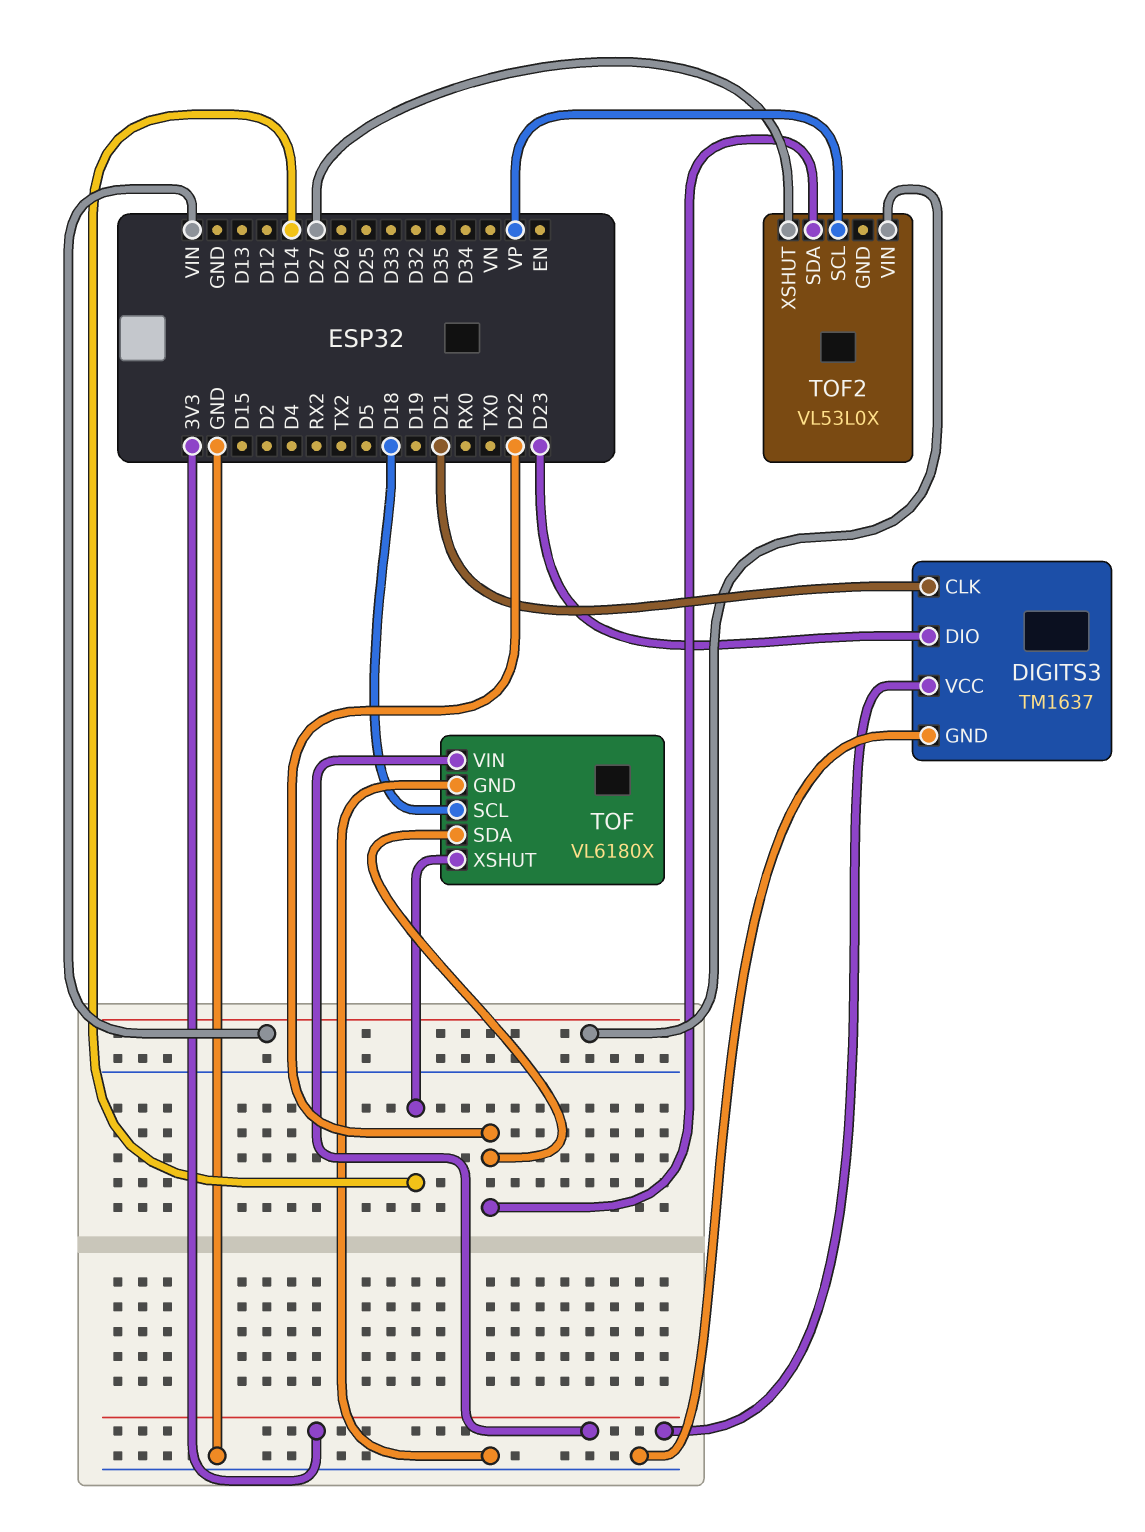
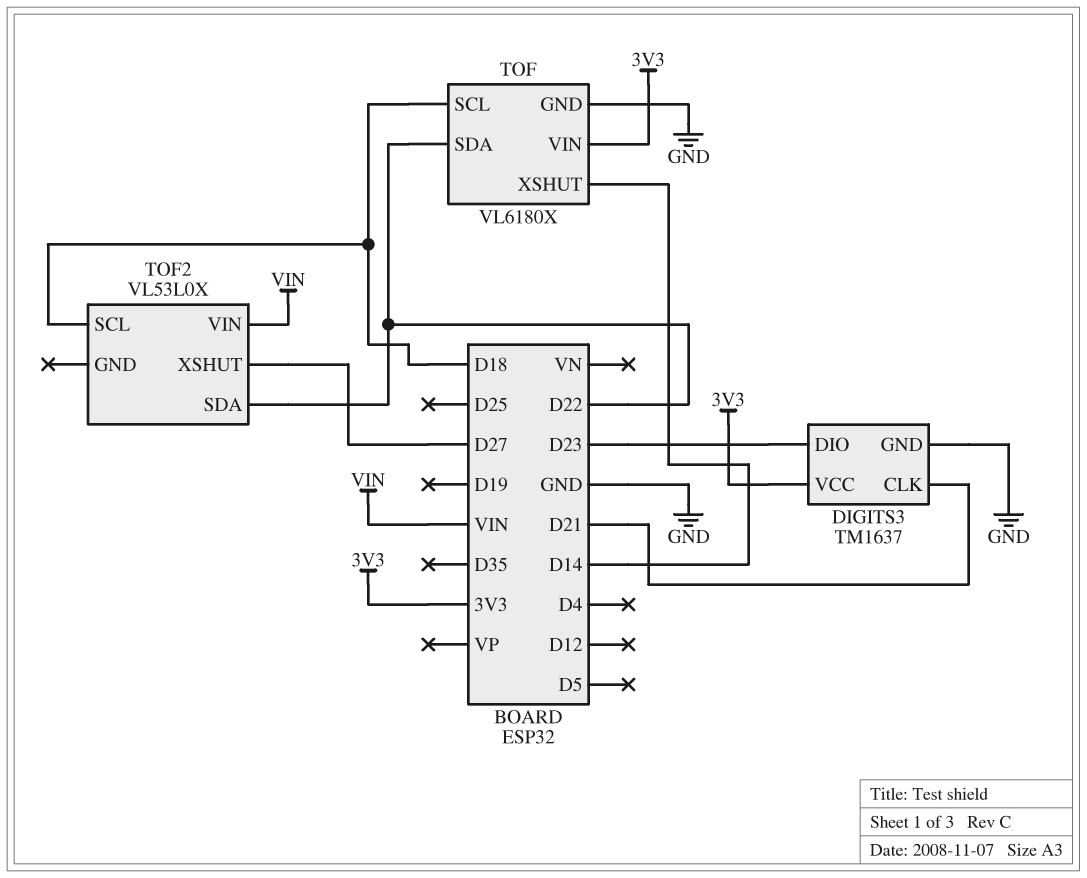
TOF2 pin SCL: VP -> D18

